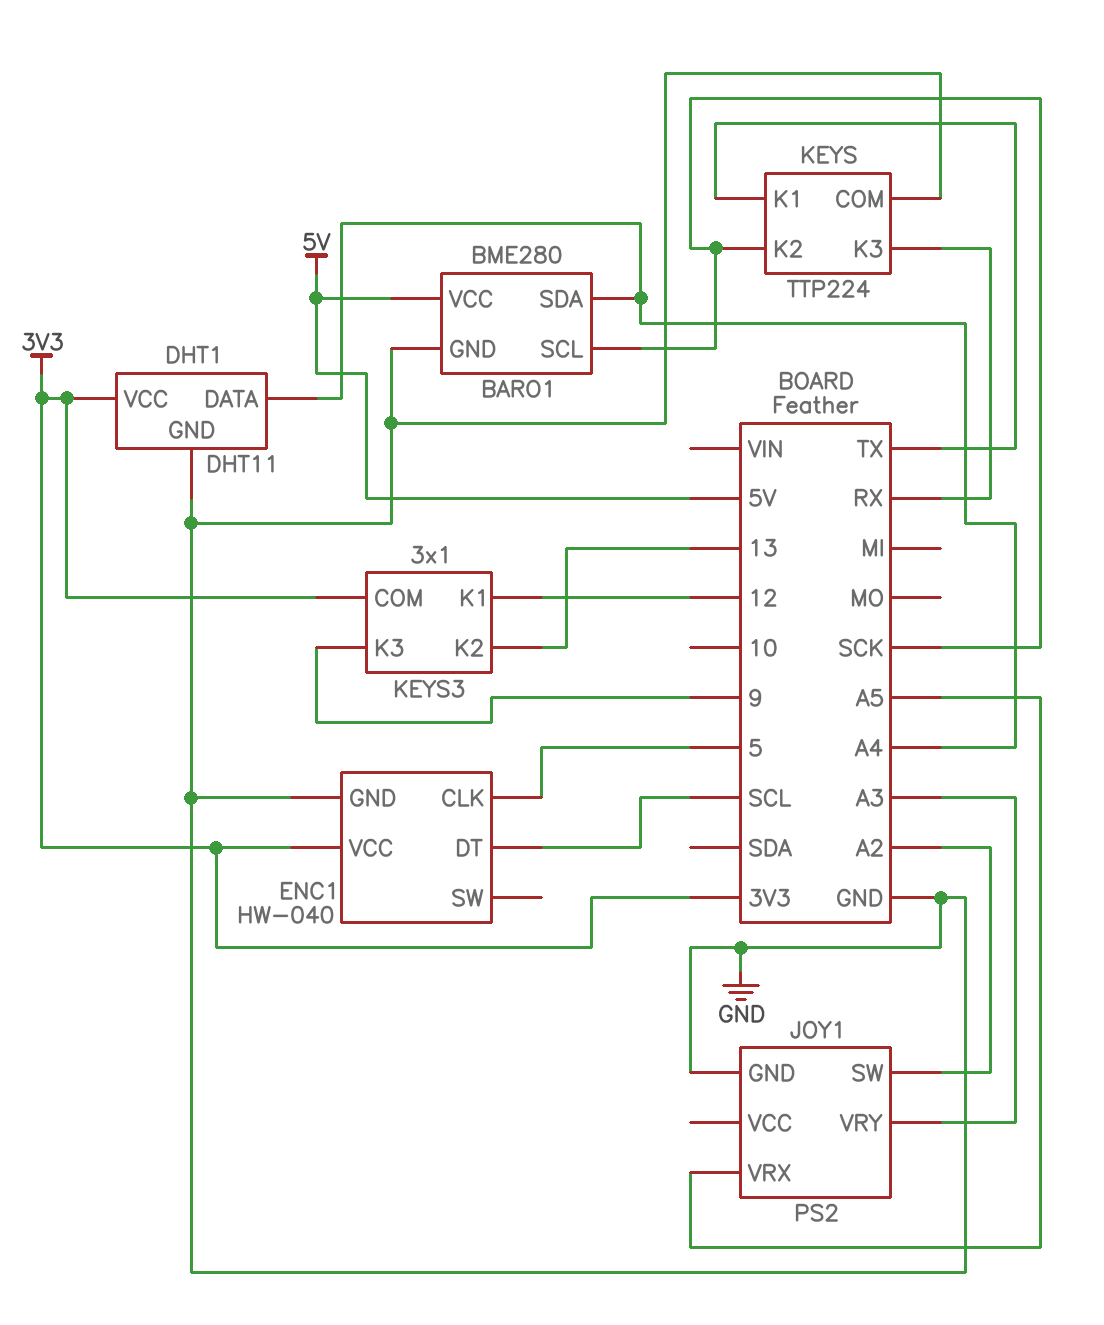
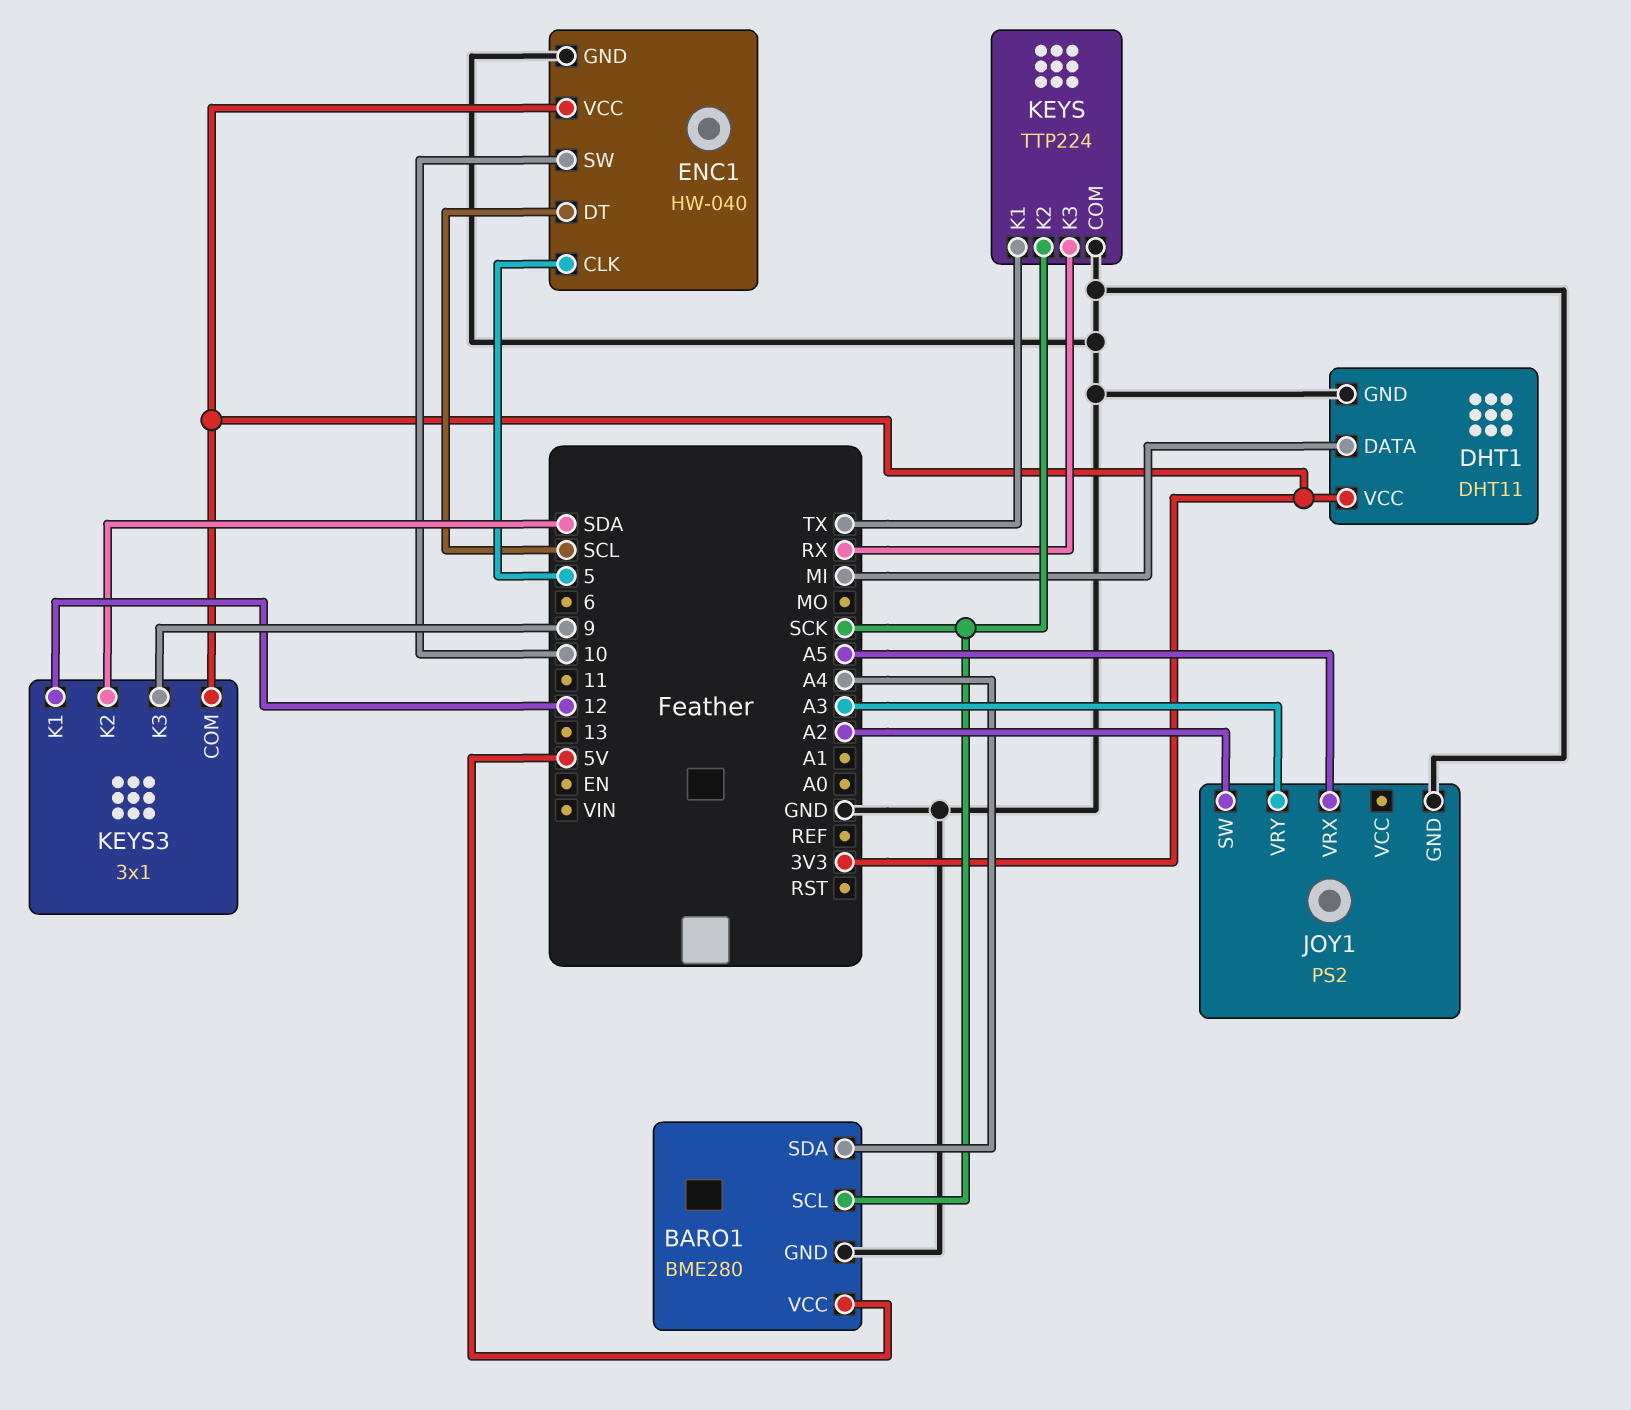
DHT1 pin DATA: A4 -> MI
ENC1 pin SW: none -> 10
KEYS3 pin K2: 13 -> SDA

